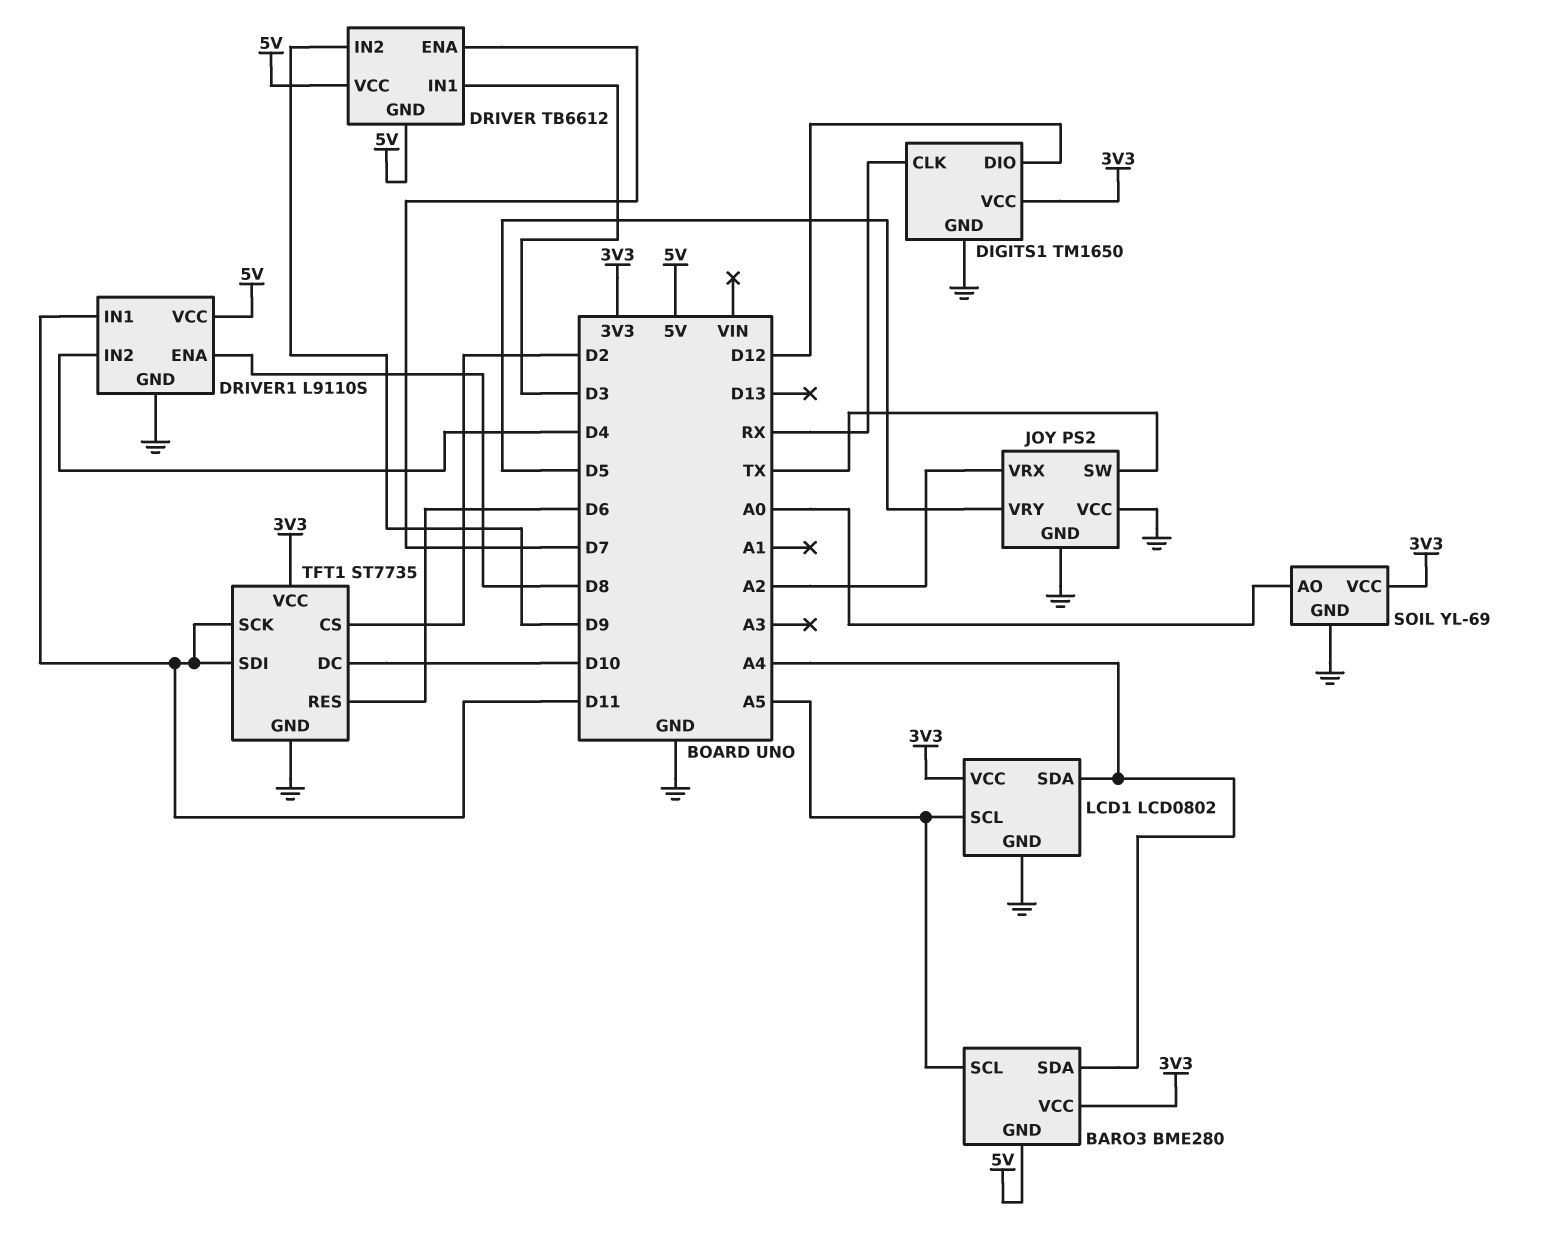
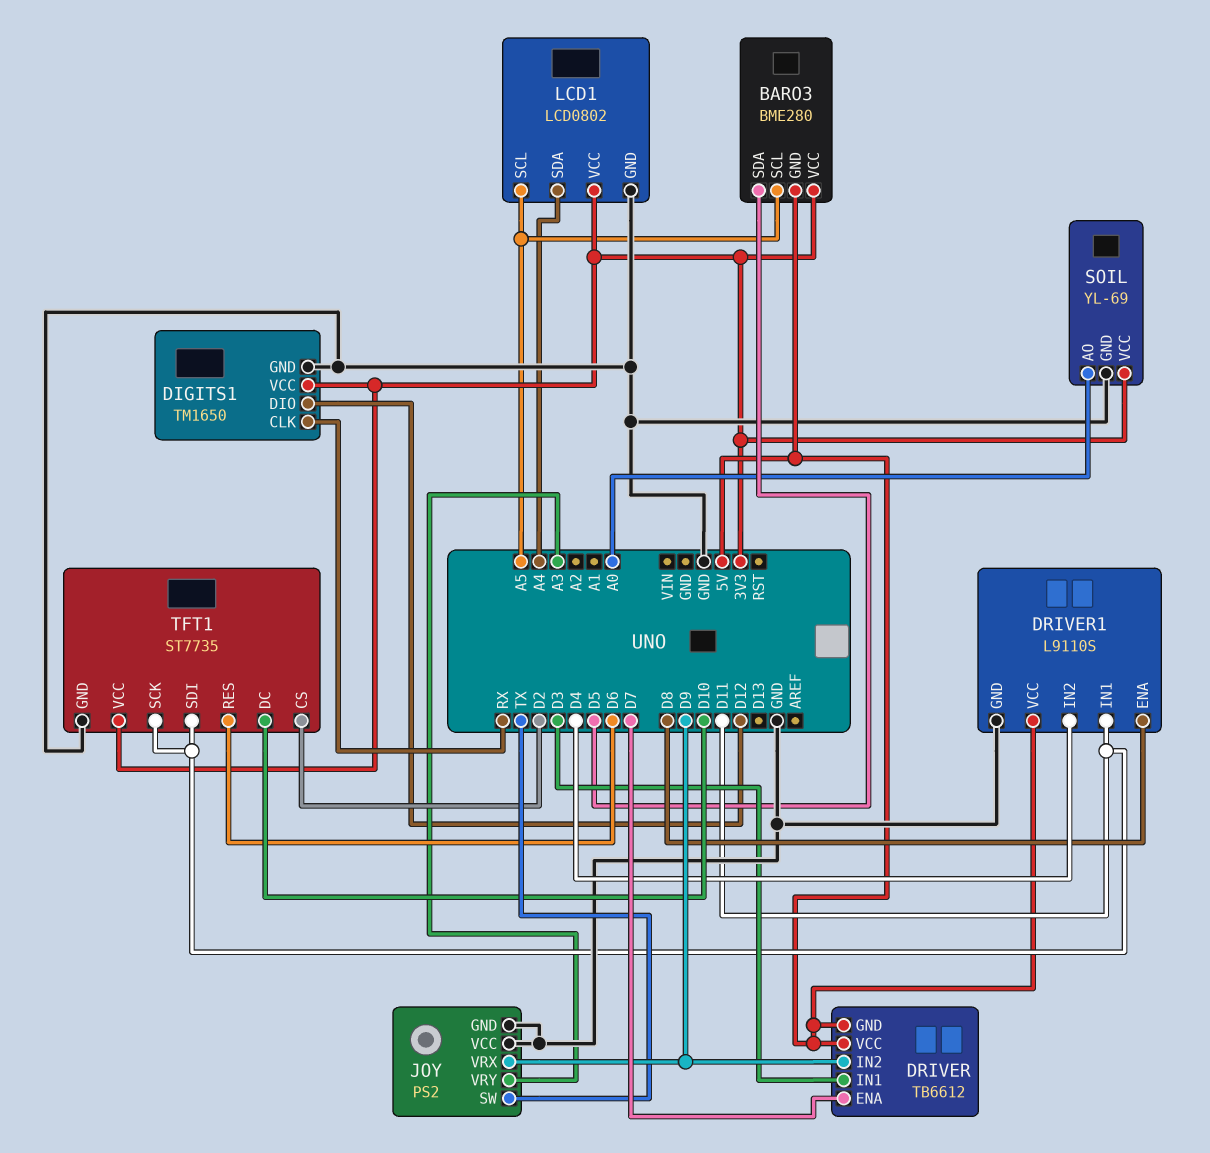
BARO3 pin SDA: A4 -> D5
JOY pin VRX: A2 -> D9
JOY pin VRY: D5 -> A3

